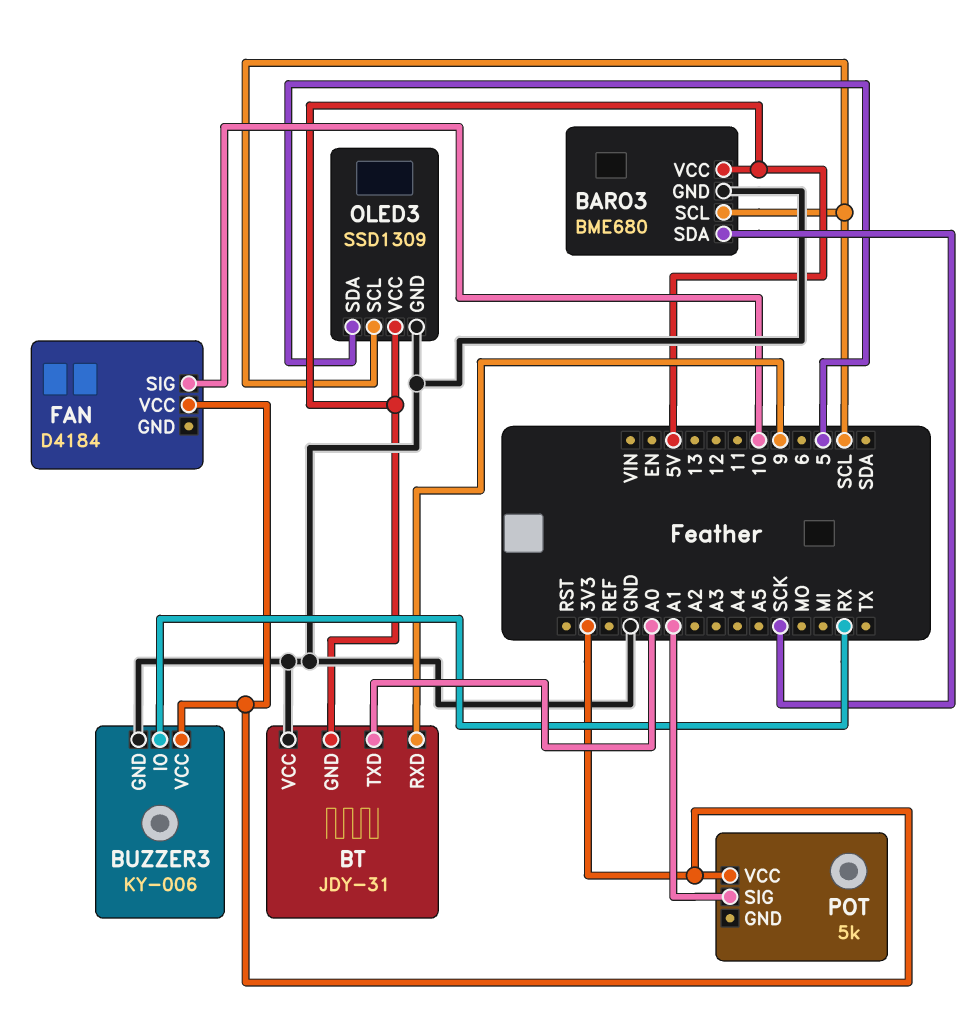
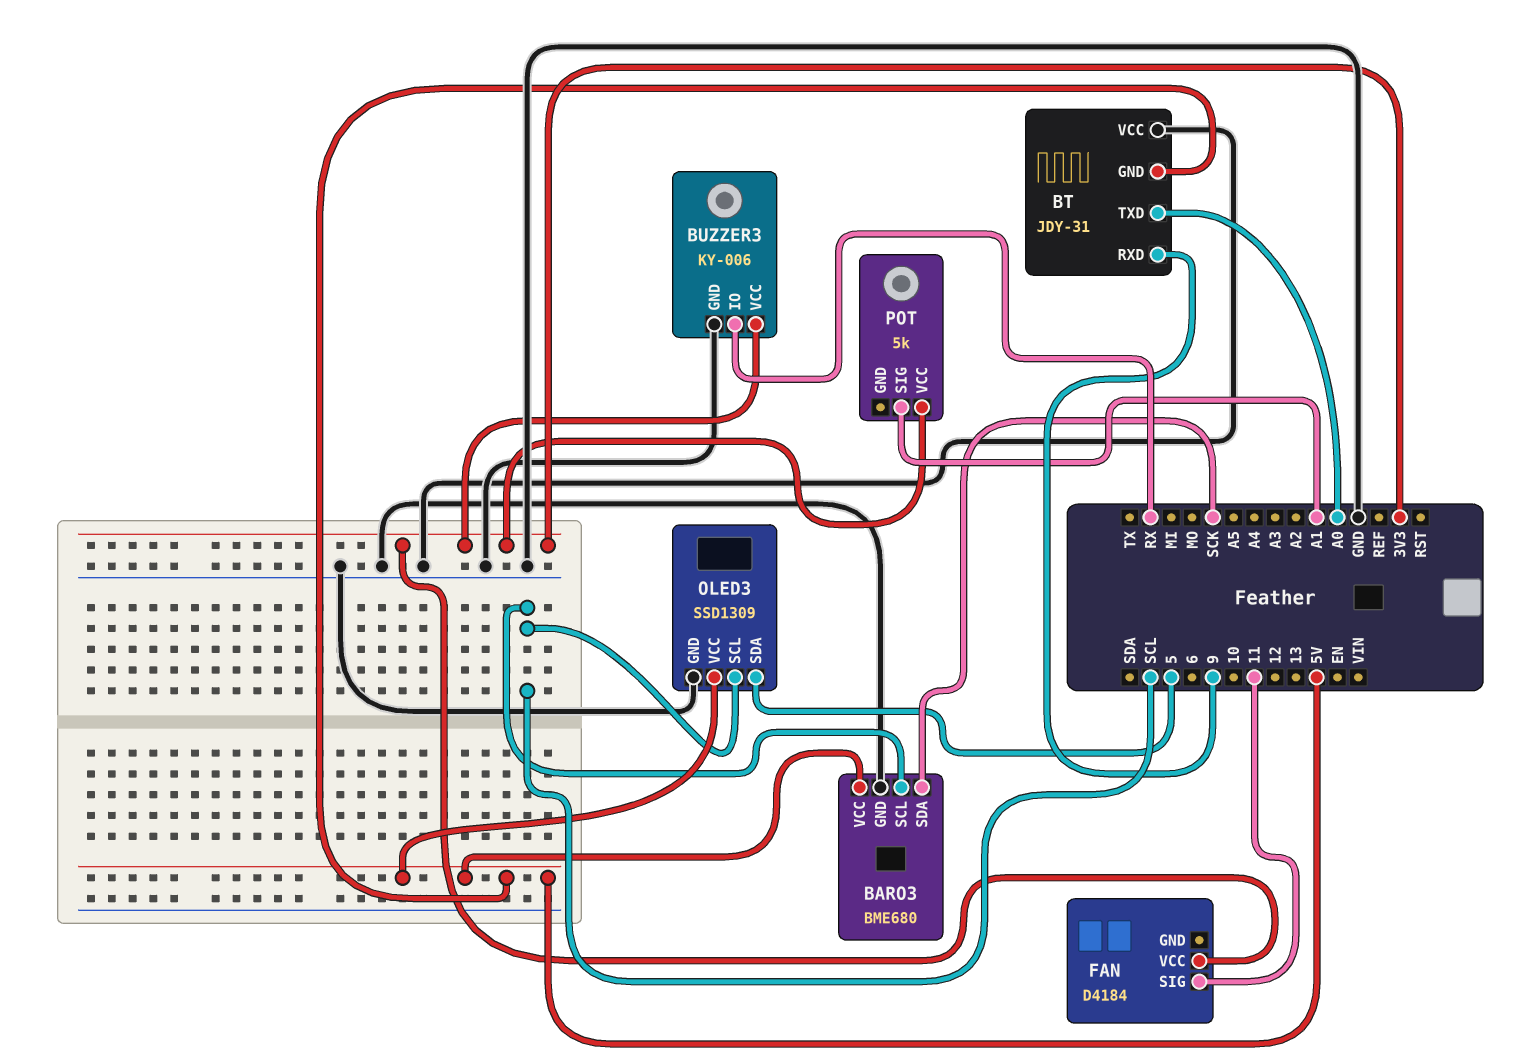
FAN pin SIG: 10 -> 11

